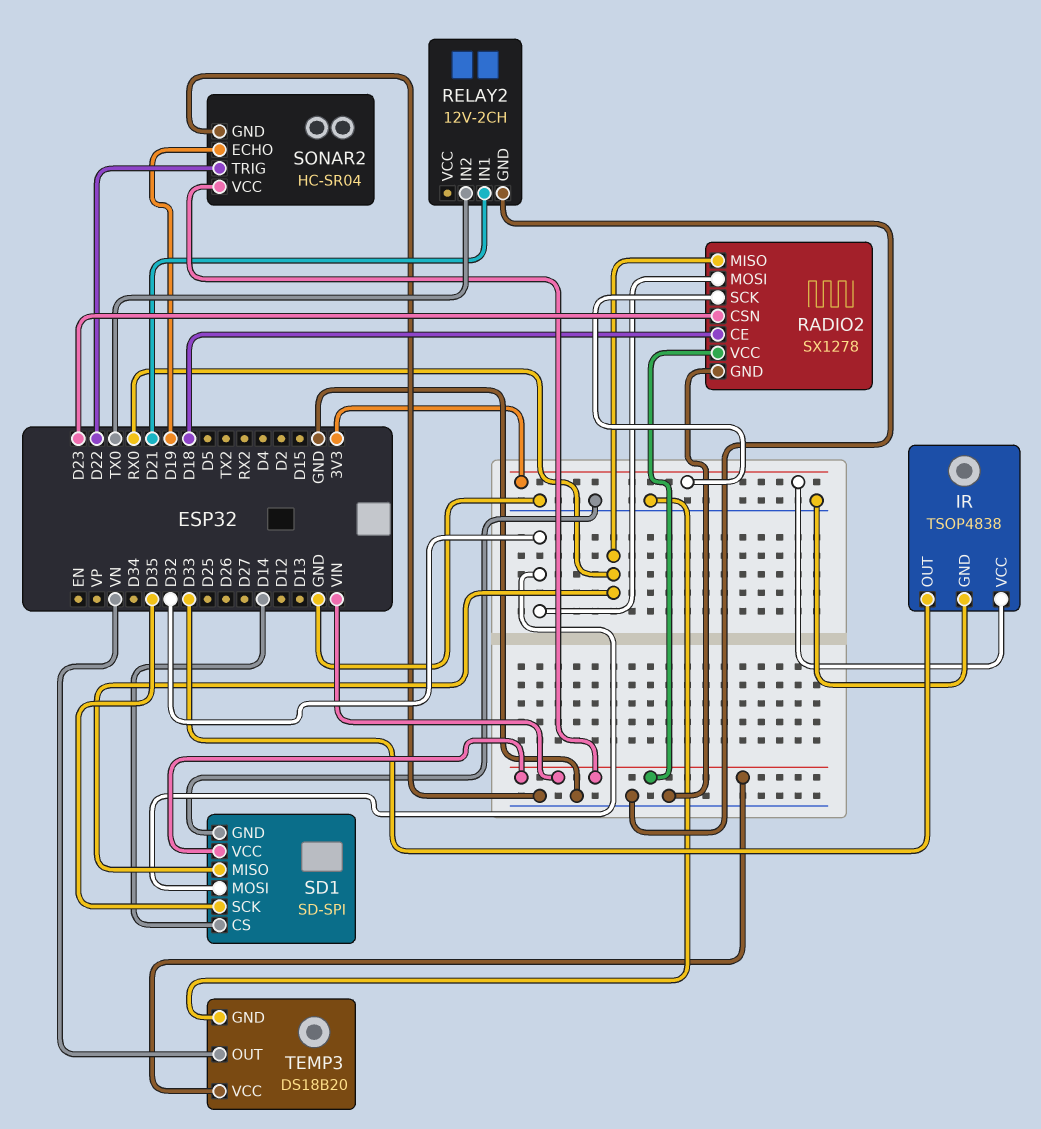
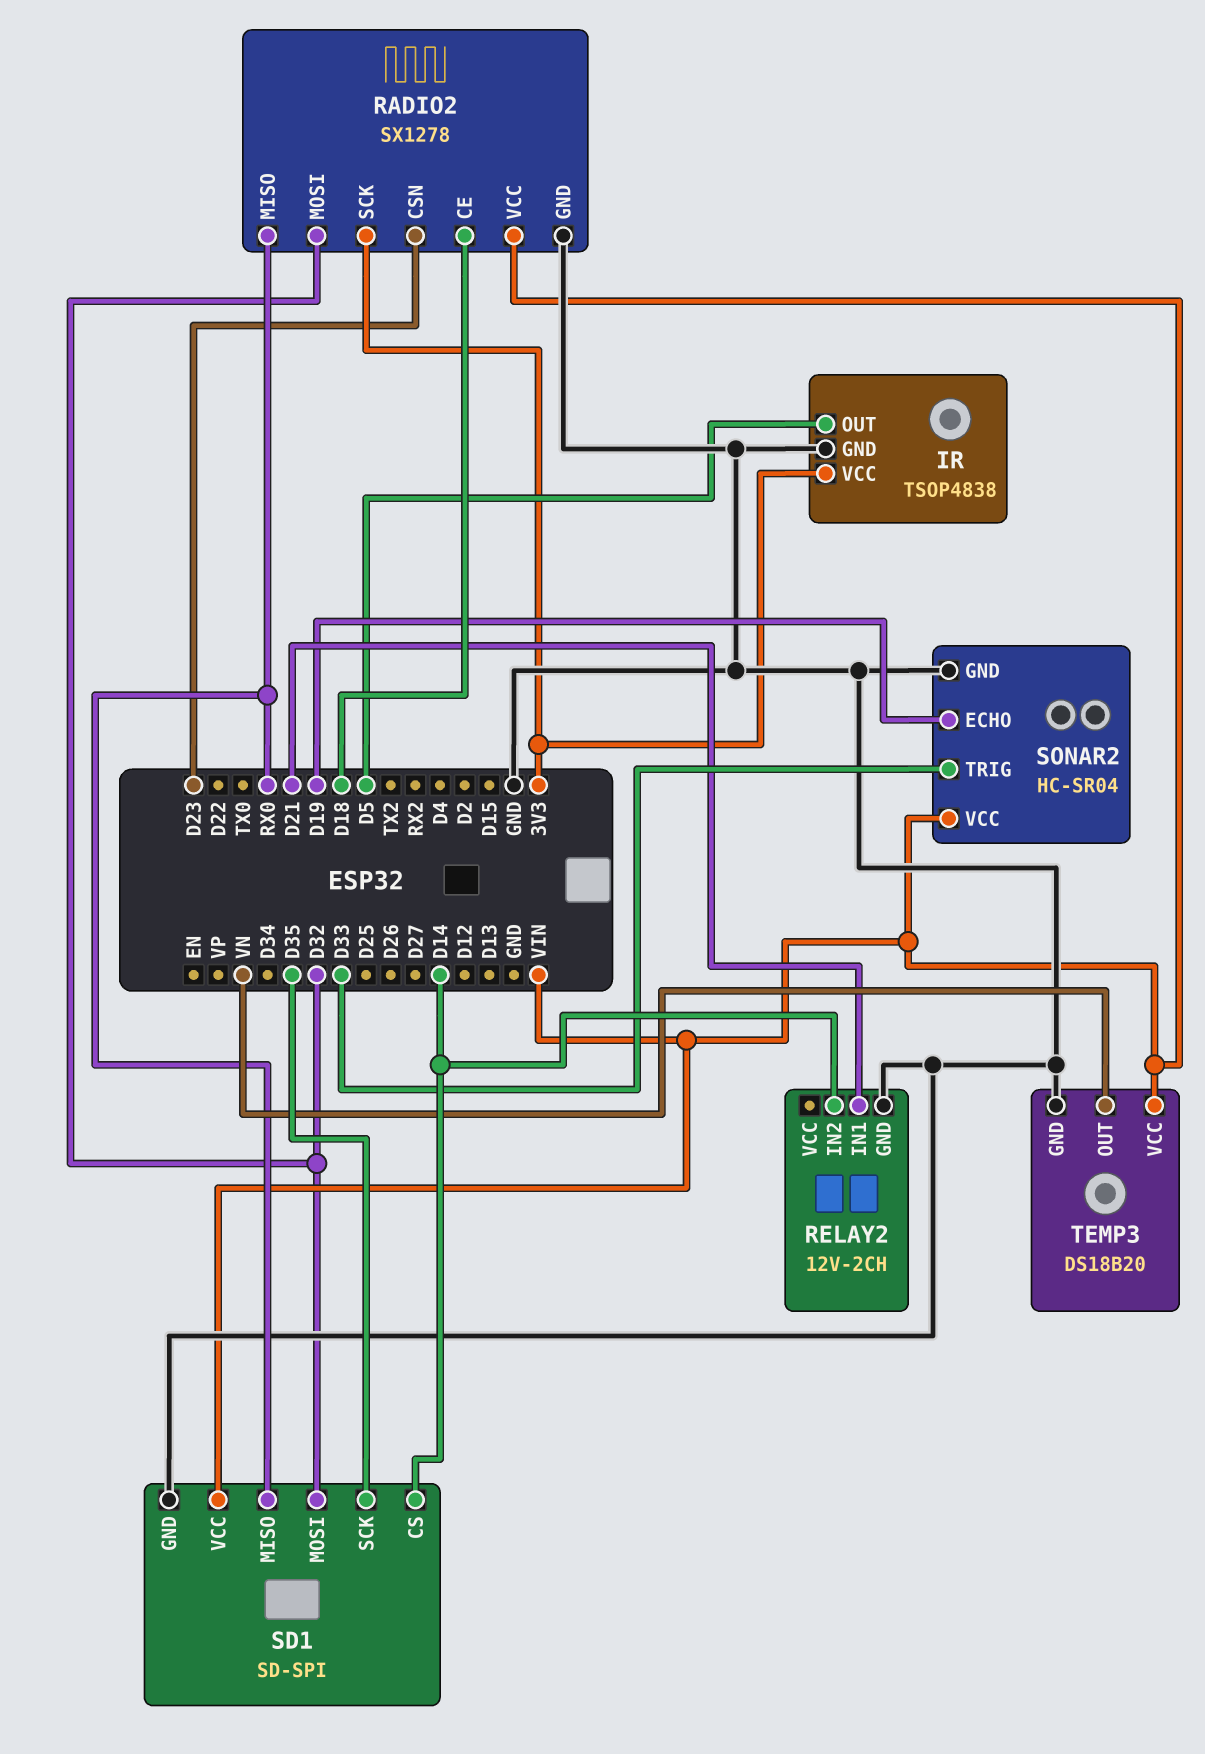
IR pin OUT: D33 -> D5
RELAY2 pin IN2: TX0 -> D14
SONAR2 pin TRIG: D22 -> D33

